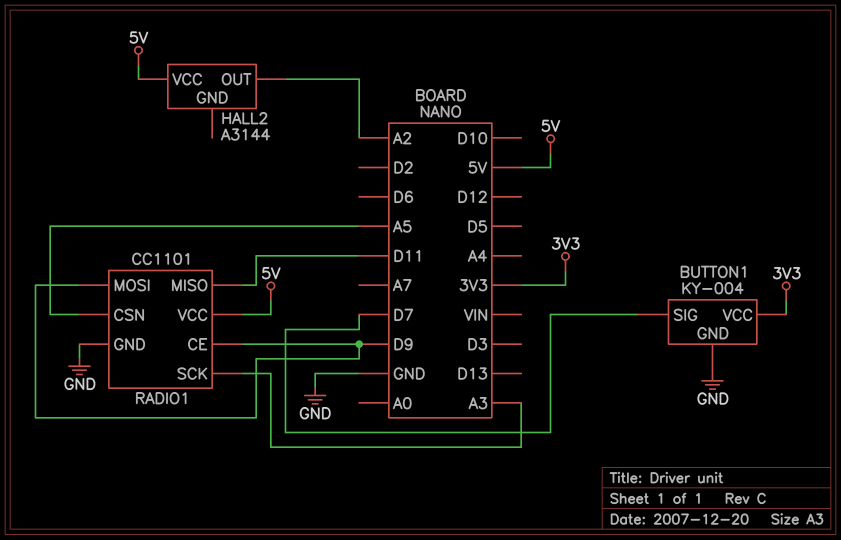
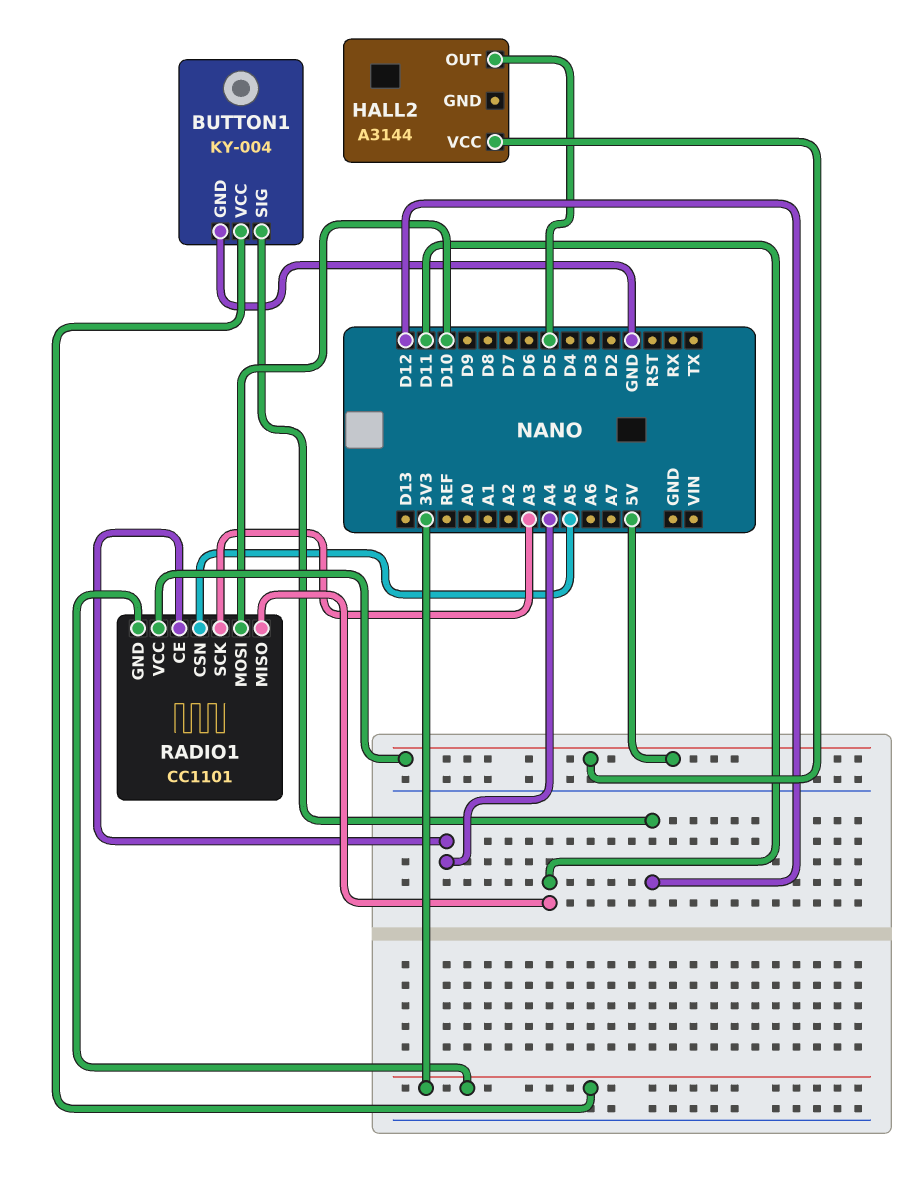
BUTTON1 pin SIG: D7 -> D12
HALL2 pin OUT: A2 -> D5
RADIO1 pin CE: D9 -> A4
RADIO1 pin GND: GND -> 3V3
RADIO1 pin MOSI: D9 -> D10

